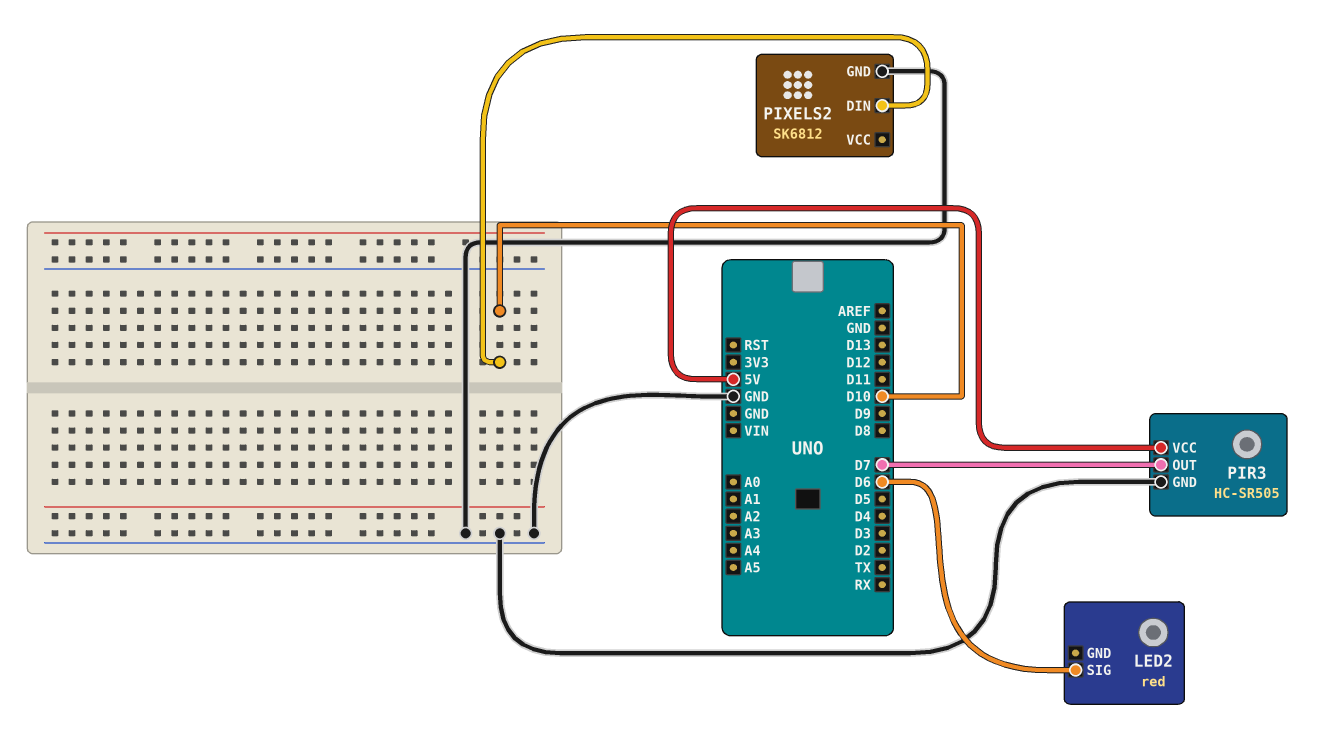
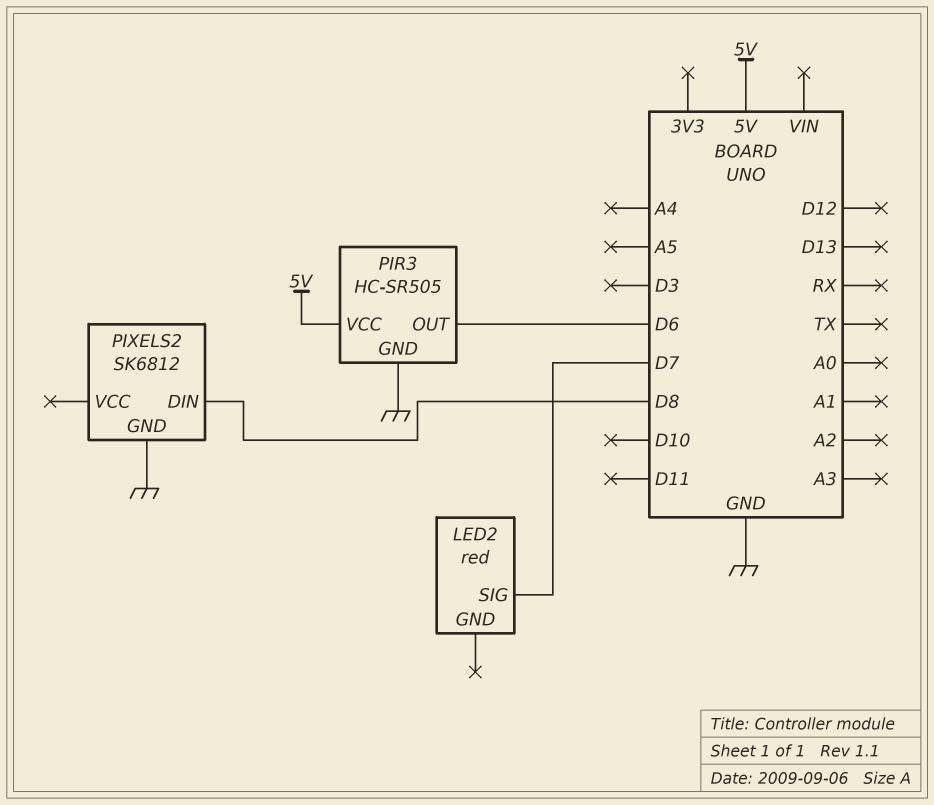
LED2 pin SIG: D6 -> D7
PIR3 pin OUT: D7 -> D6
PIXELS2 pin DIN: D10 -> D8

